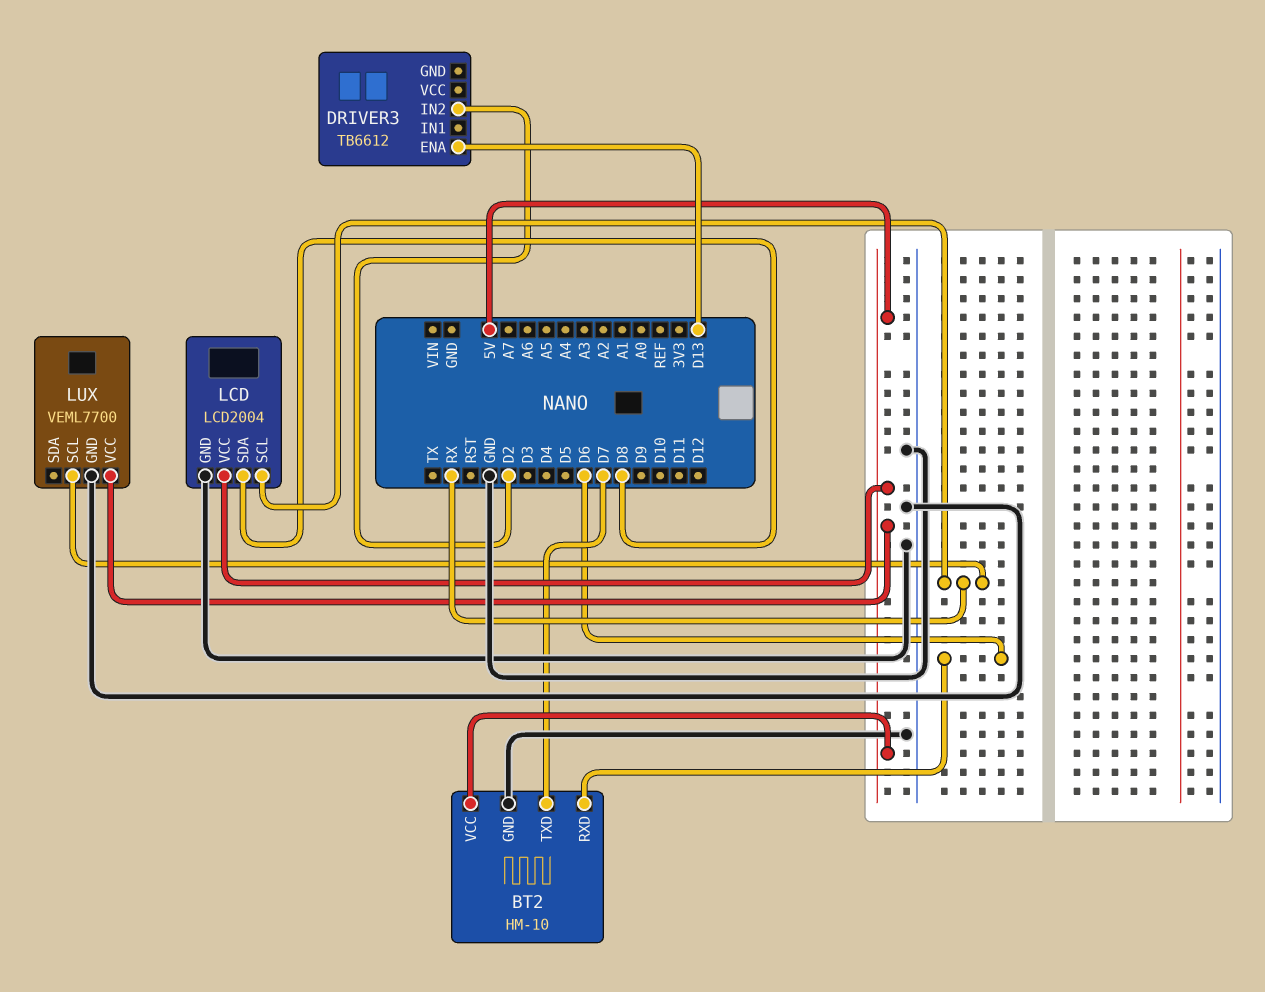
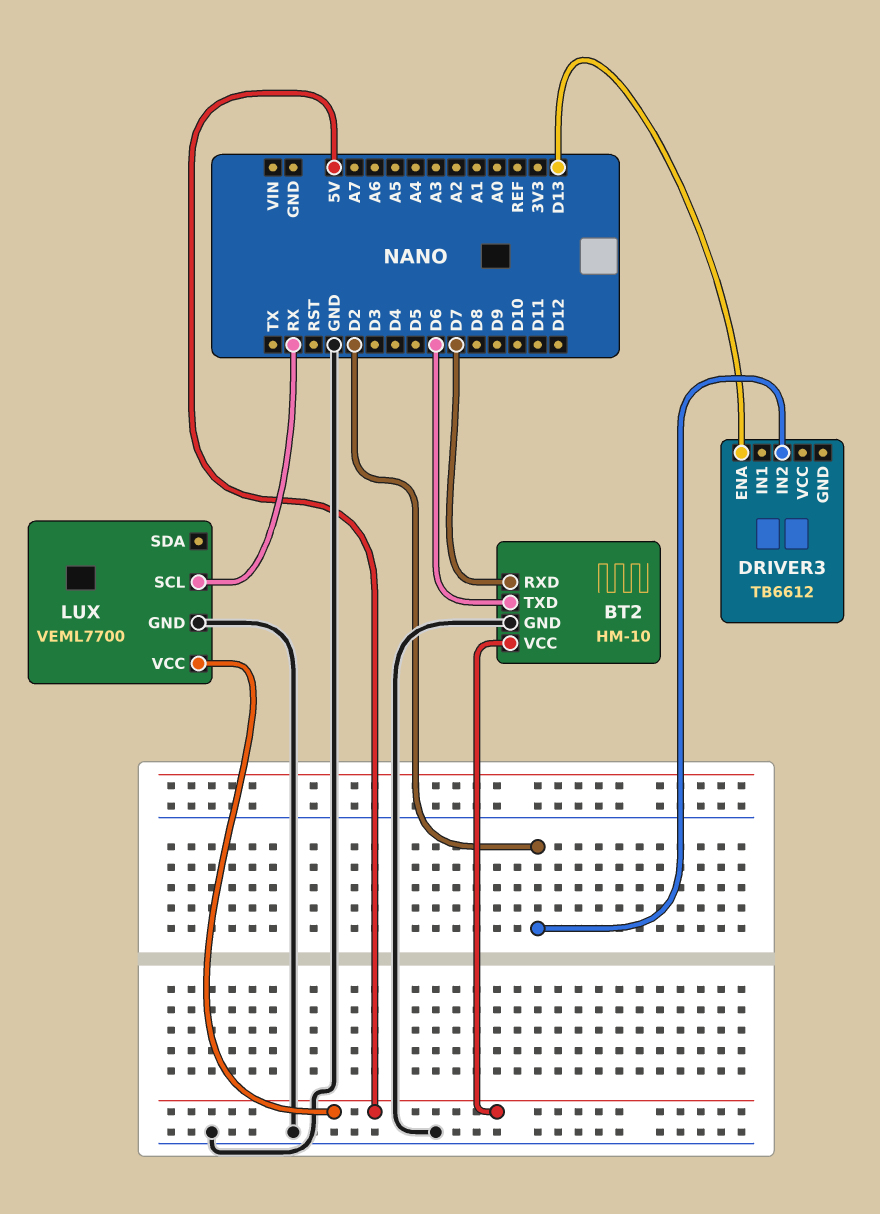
BT2 pin RXD: D6 -> D7
BT2 pin TXD: D7 -> D6
LCD: LCD2004 -> none
LCD pin GND: GND -> none
LCD pin SCL: RX -> none
LCD pin SDA: D8 -> none
LCD pin VCC: 5V -> none

